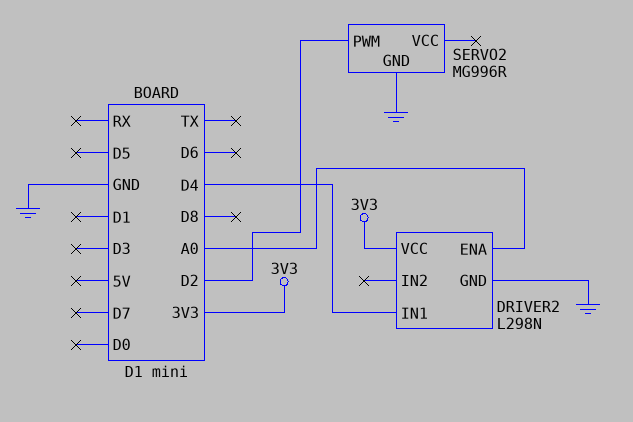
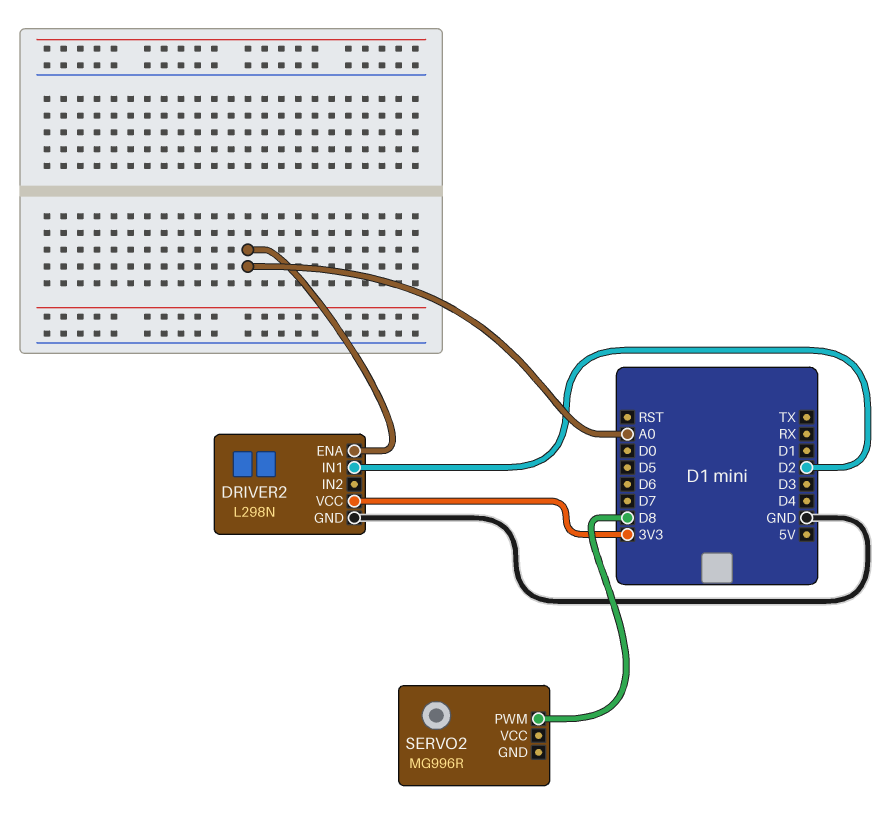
DRIVER2 pin IN1: D4 -> D2
SERVO2 pin GND: GND -> none
SERVO2 pin PWM: D2 -> D8

